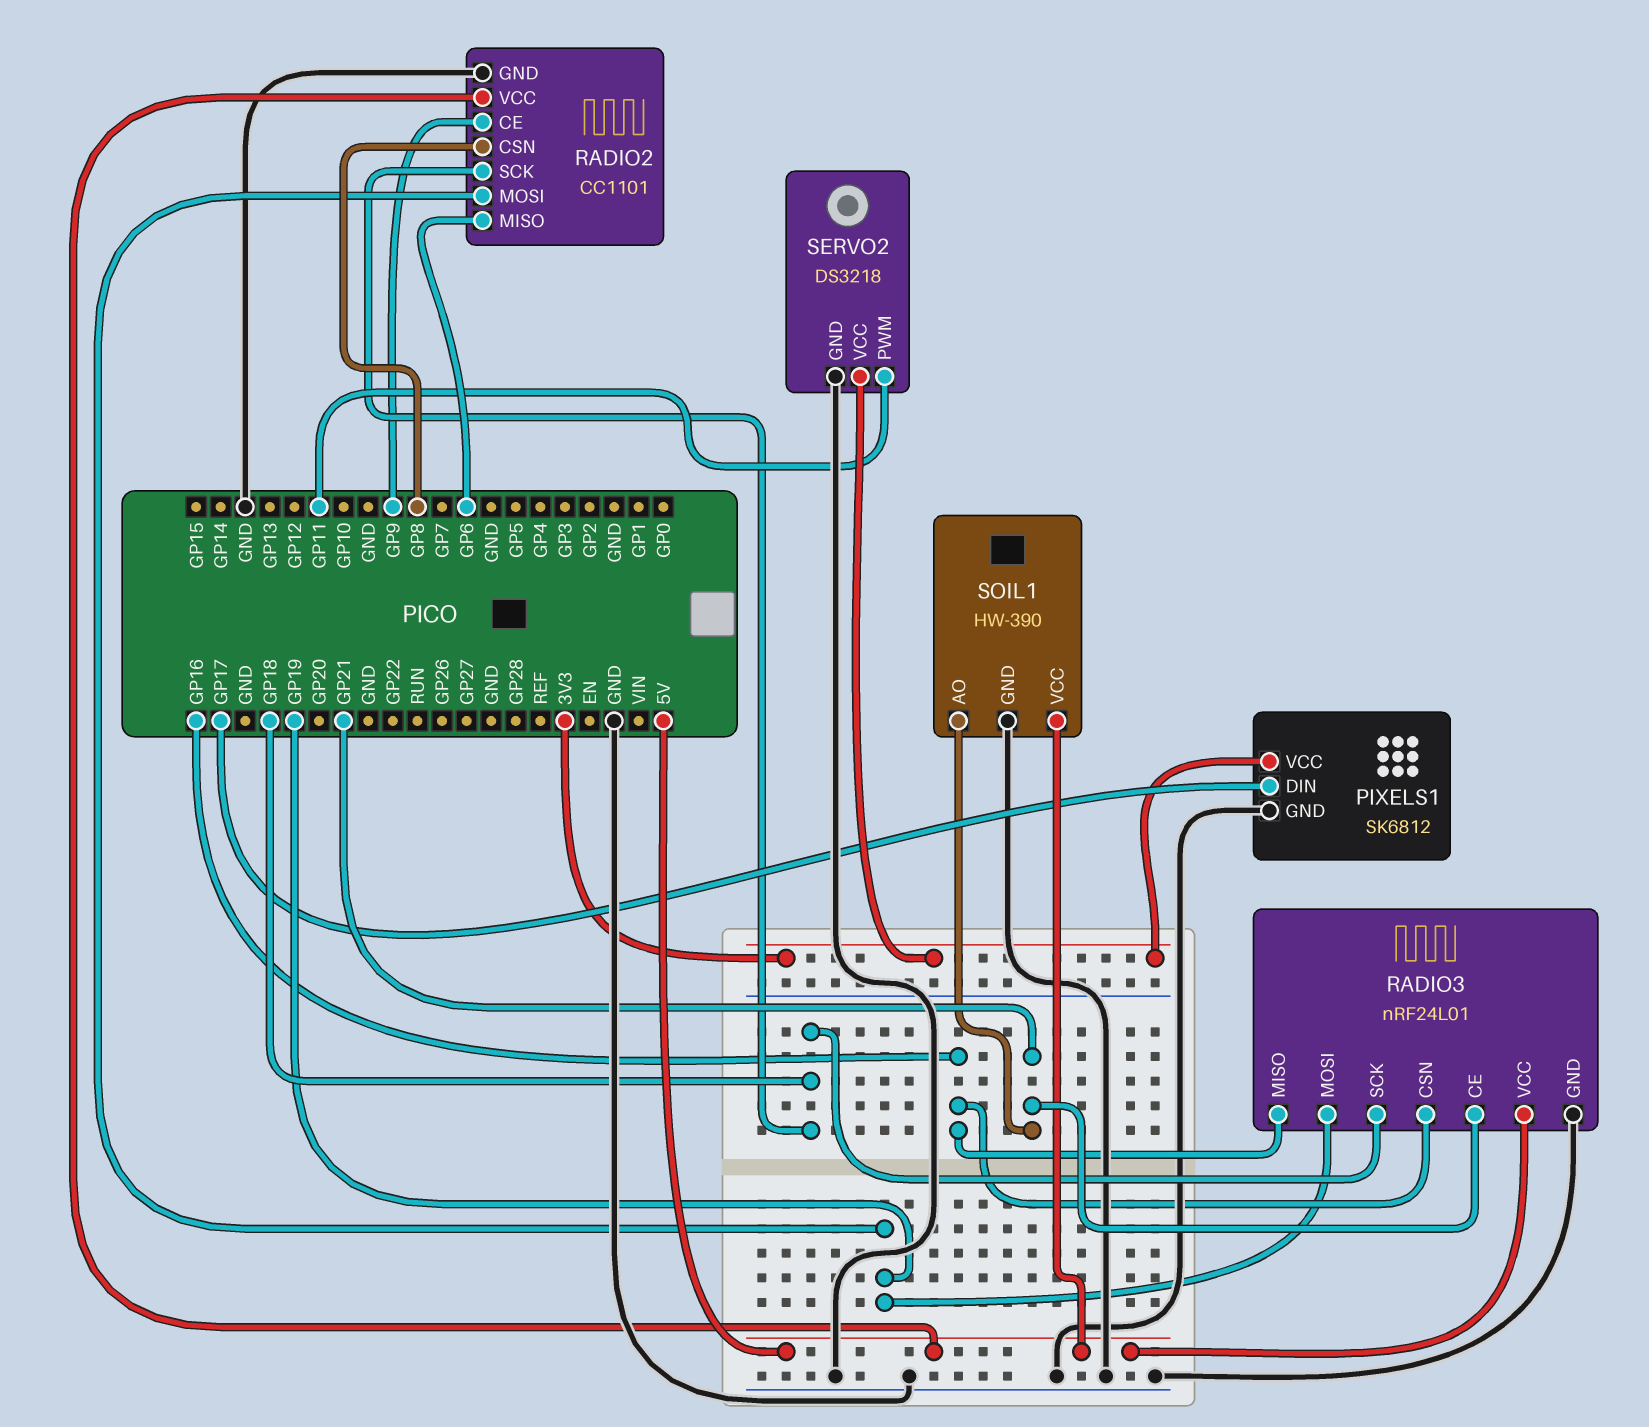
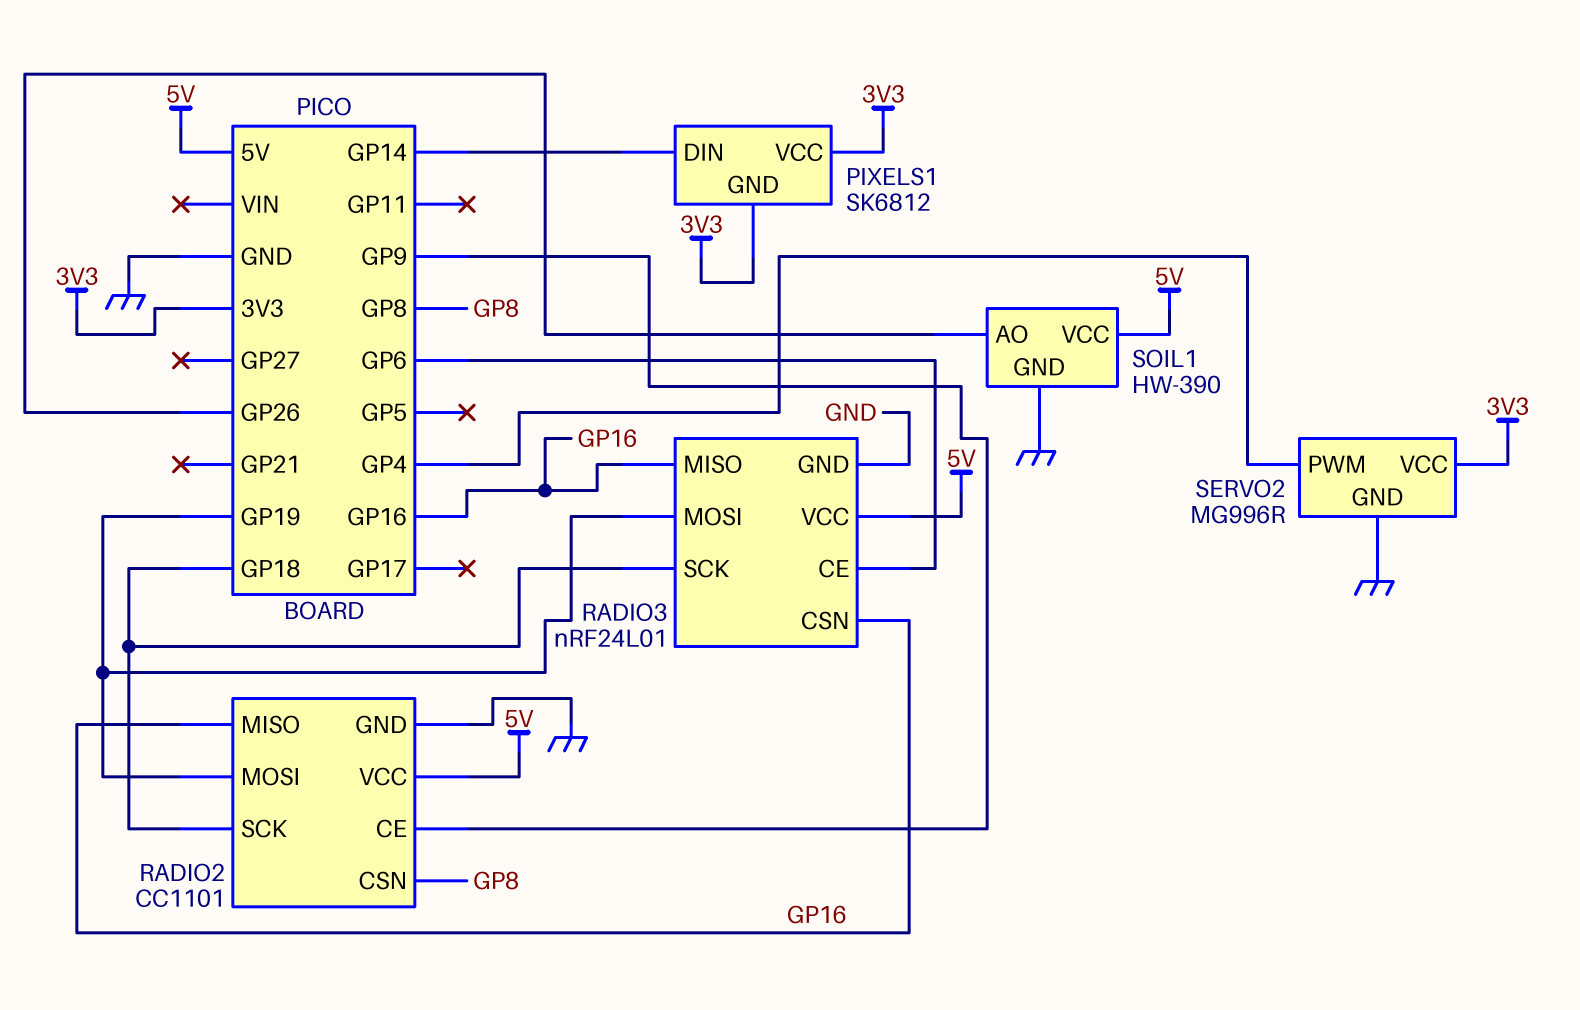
PIXELS1 pin DIN: GP17 -> GP14
PIXELS1 pin GND: GND -> 3V3
RADIO2 pin MISO: GP6 -> GP16
RADIO3 pin CE: GP21 -> GP6
SERVO2: DS3218 -> MG996R
SERVO2 pin PWM: GP11 -> GP4
SOIL1 pin AO: GP21 -> GP26

